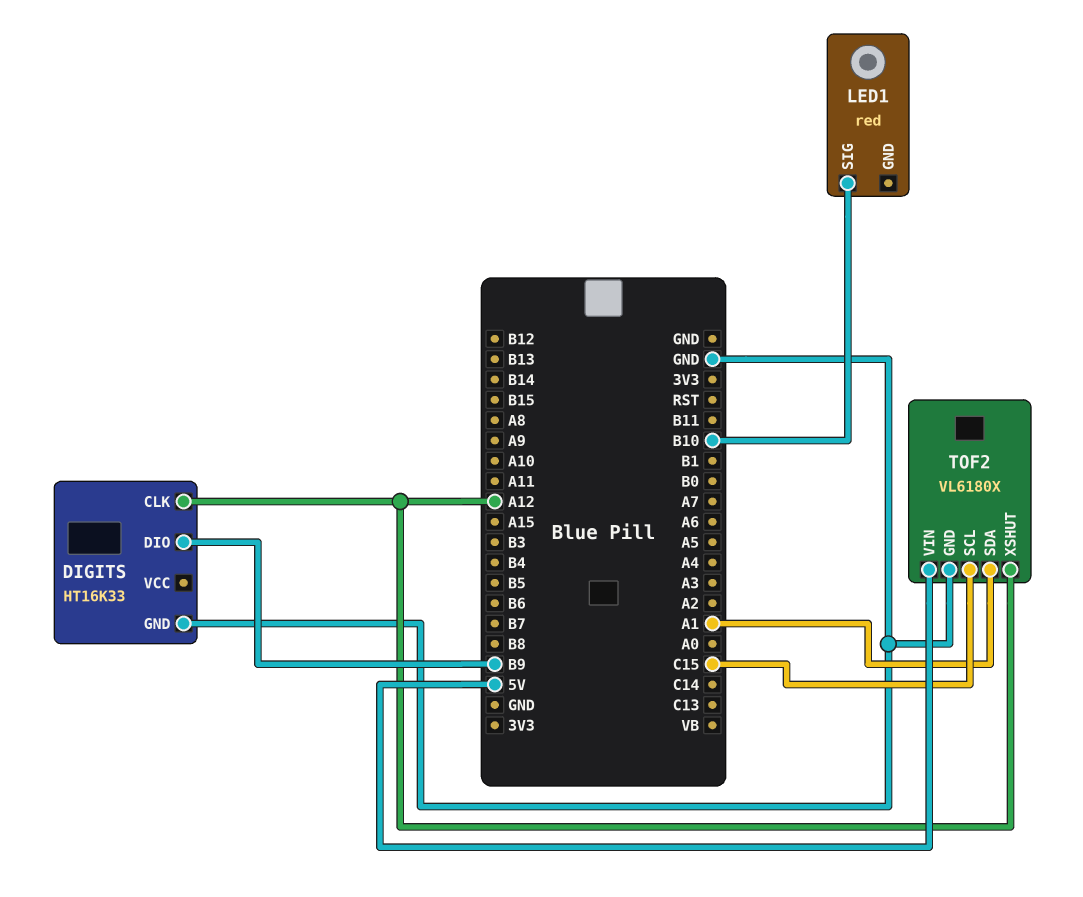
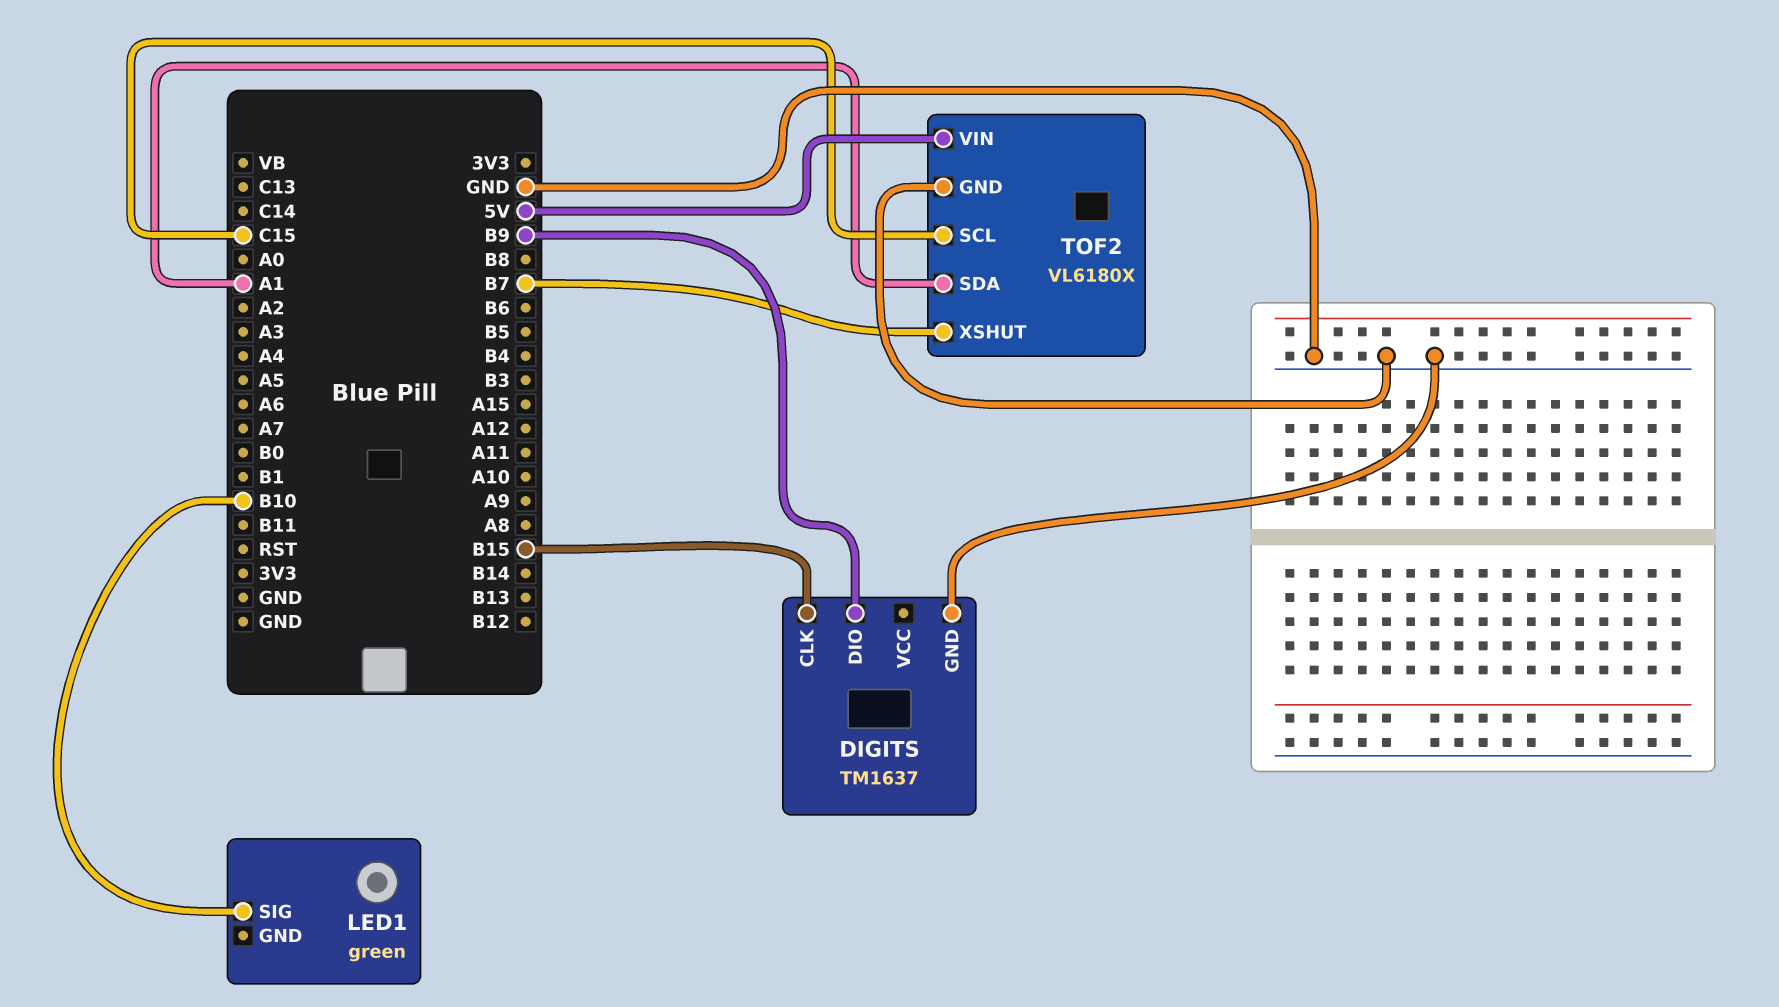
DIGITS: HT16K33 -> TM1637
DIGITS pin CLK: A12 -> B15
LED1: red -> green
TOF2 pin XSHUT: A12 -> B7

